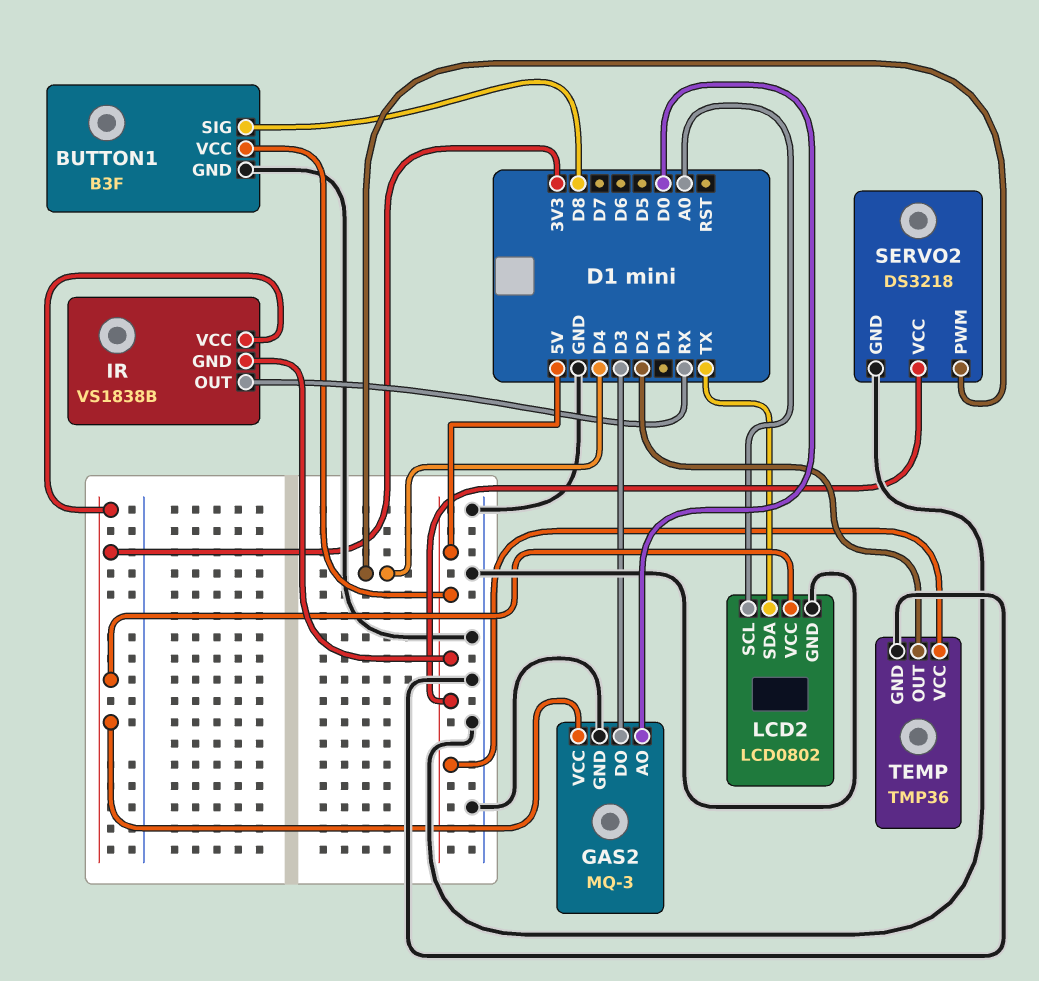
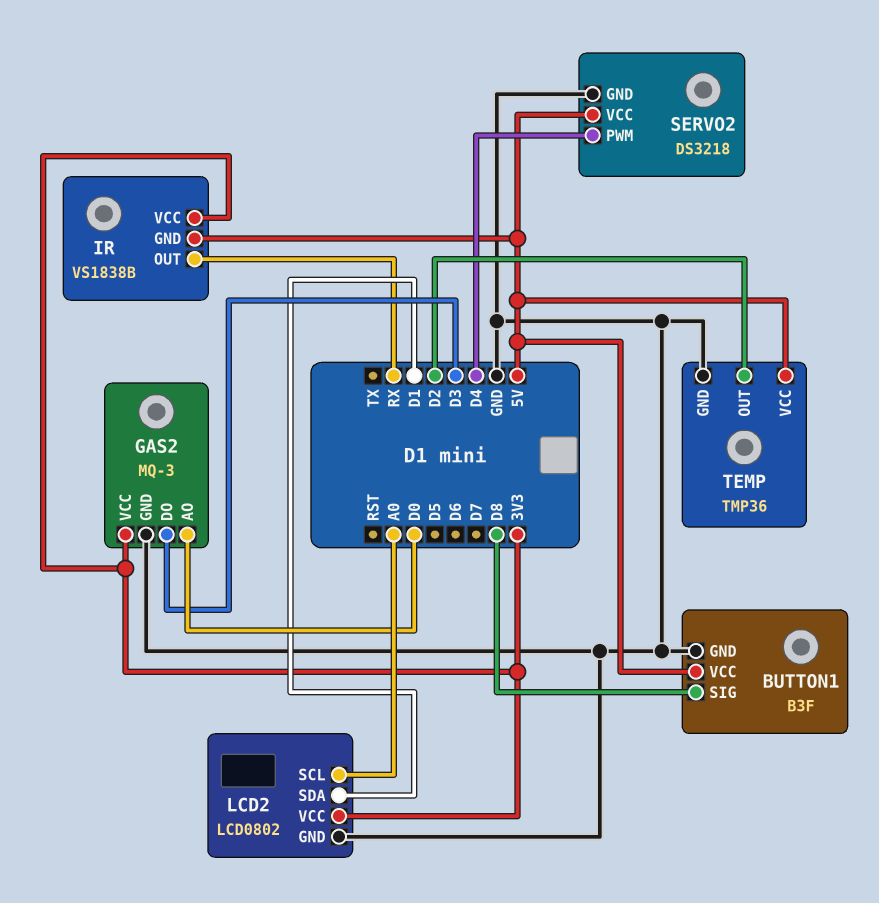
LCD2 pin SDA: TX -> D1

